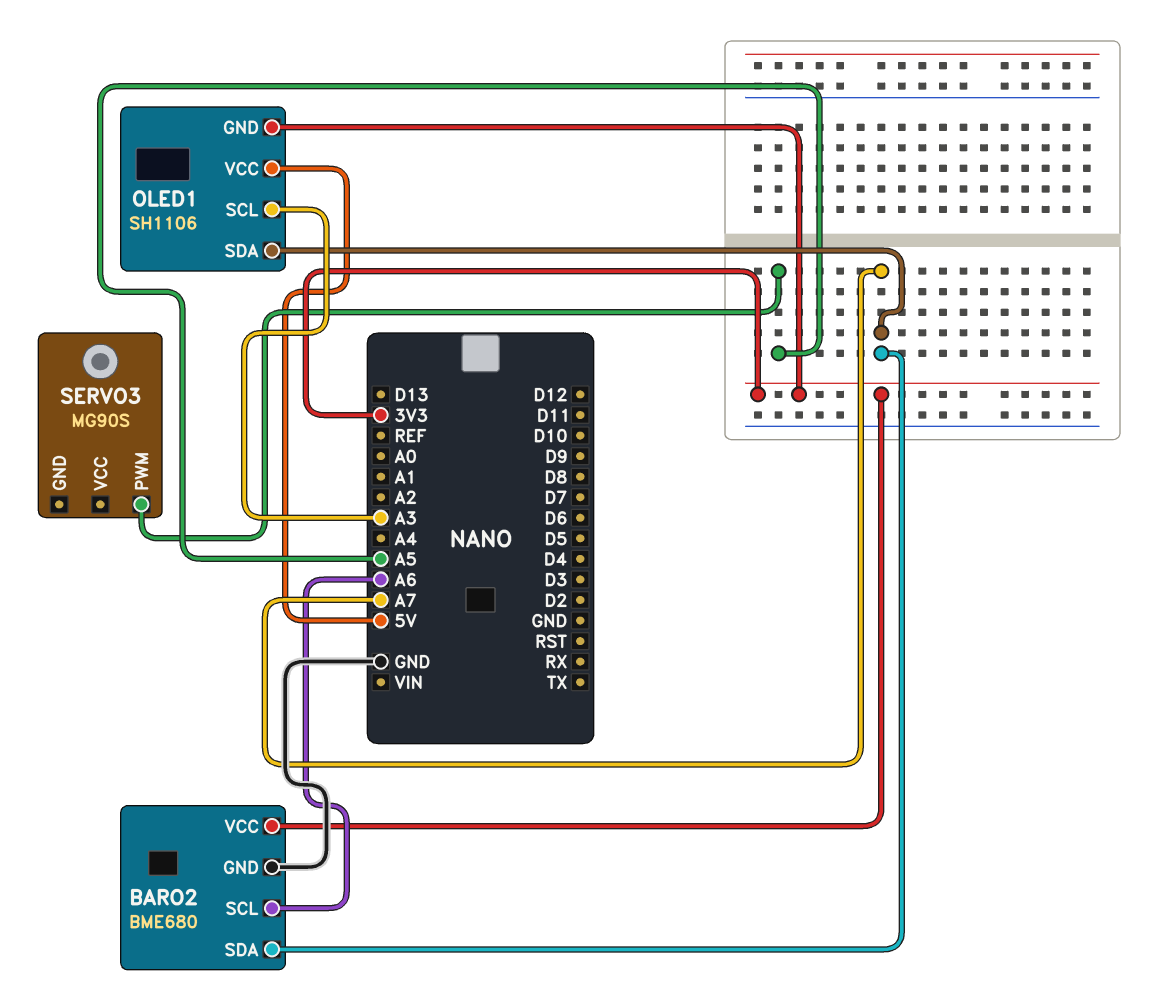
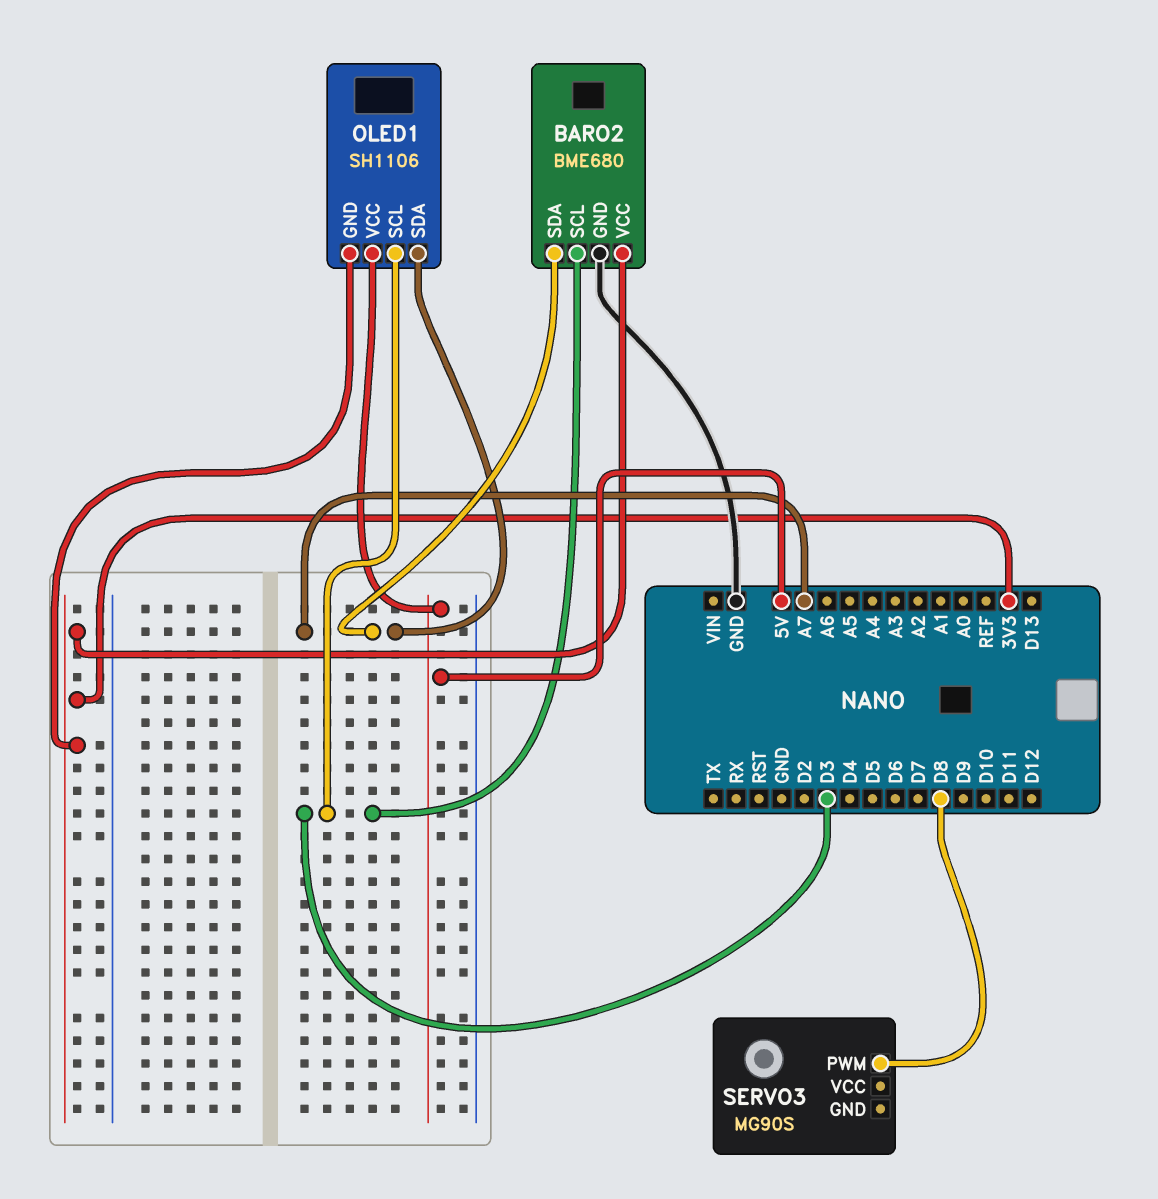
BARO2 pin SCL: A6 -> D3
OLED1 pin SCL: A3 -> D3
SERVO3 pin PWM: A5 -> D8

